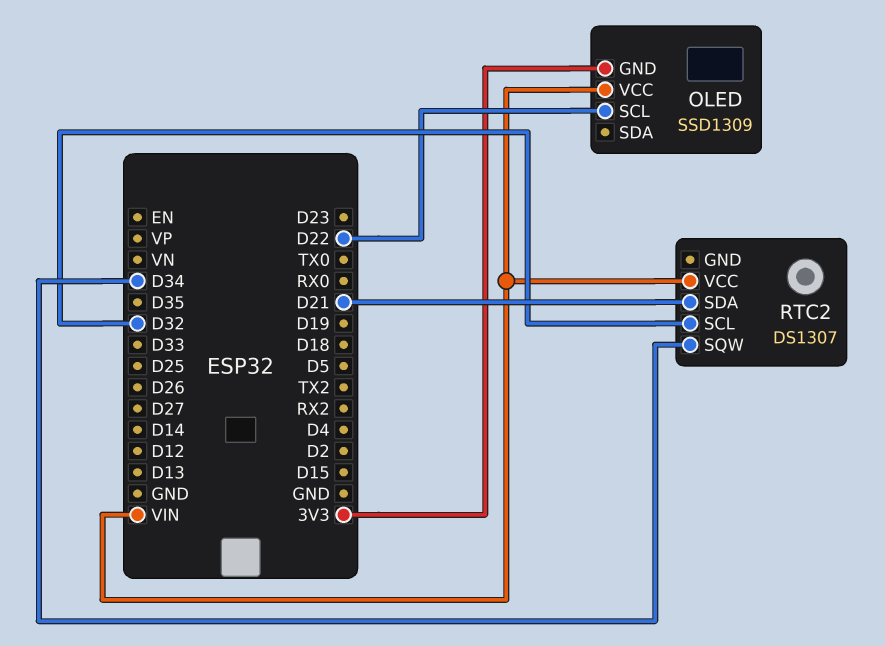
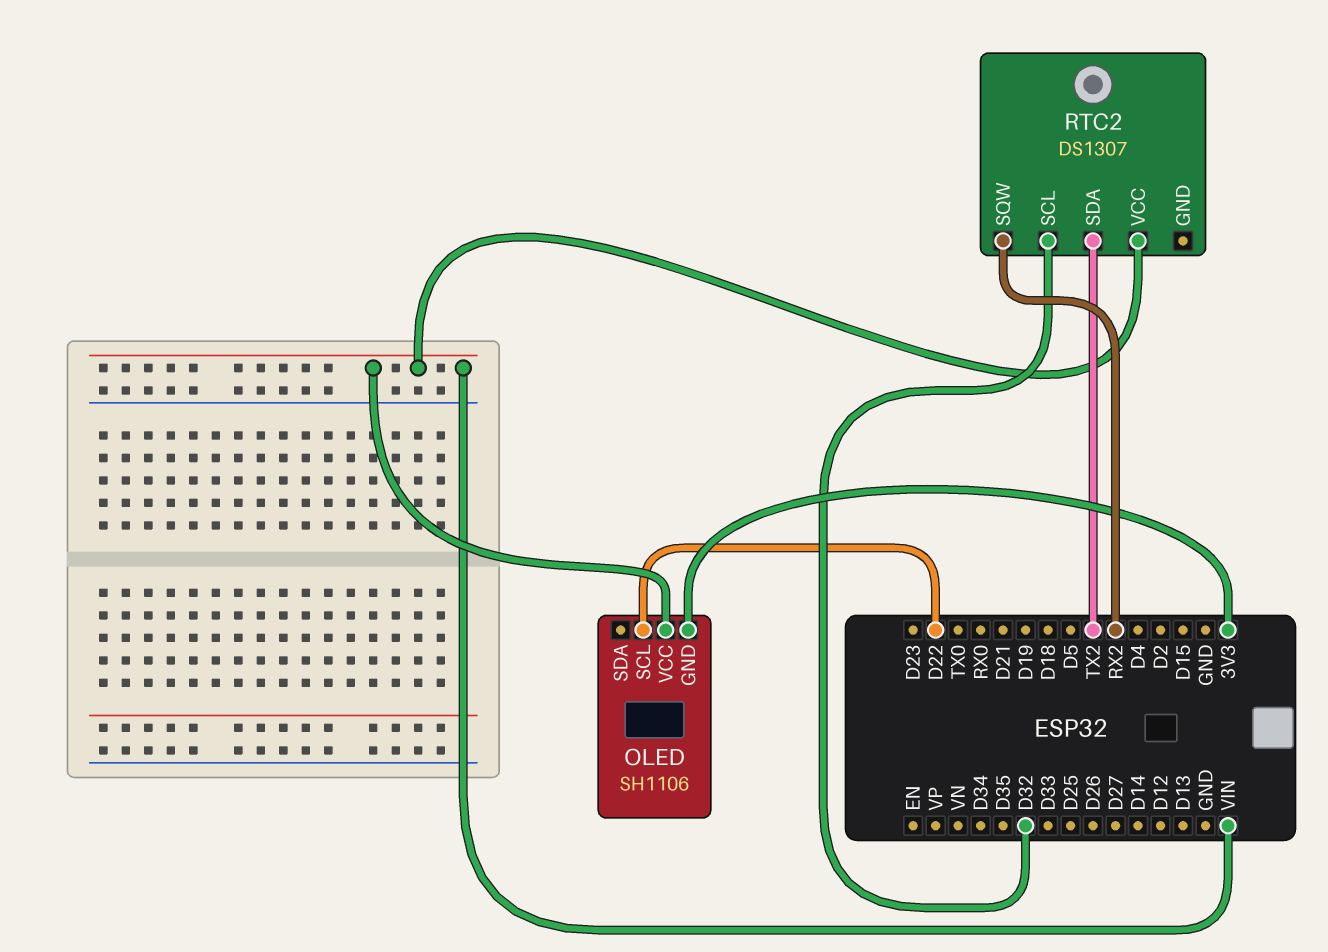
OLED: SSD1309 -> SH1106
RTC2 pin SDA: D21 -> TX2
RTC2 pin SQW: D34 -> RX2

